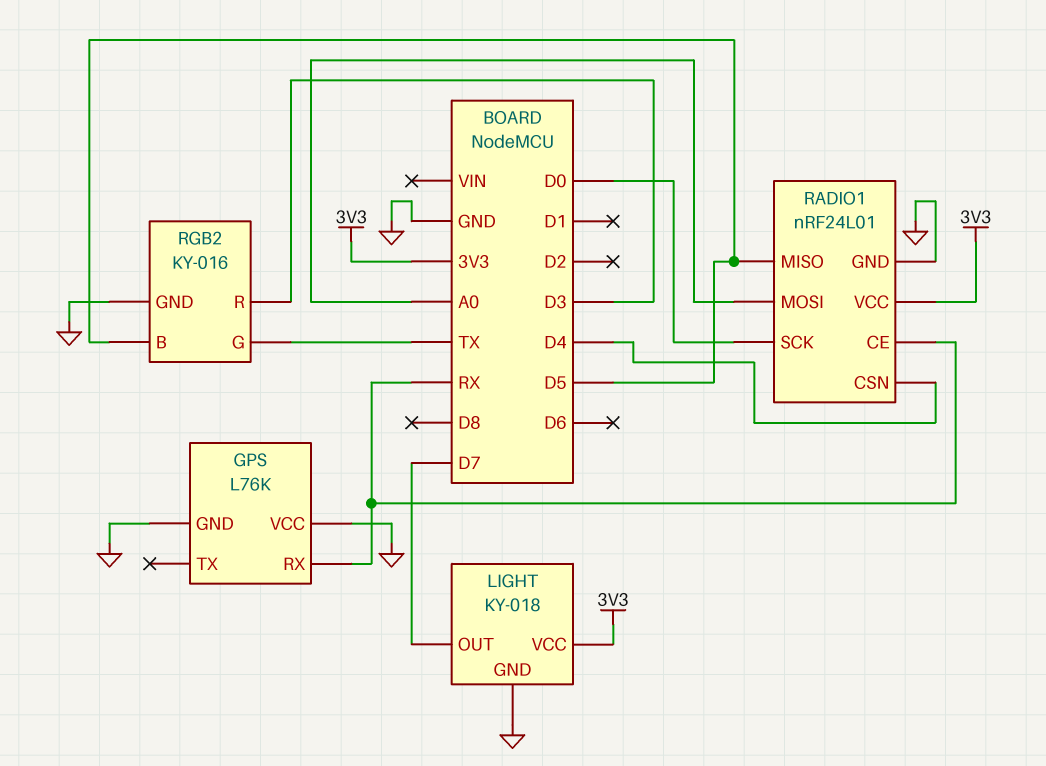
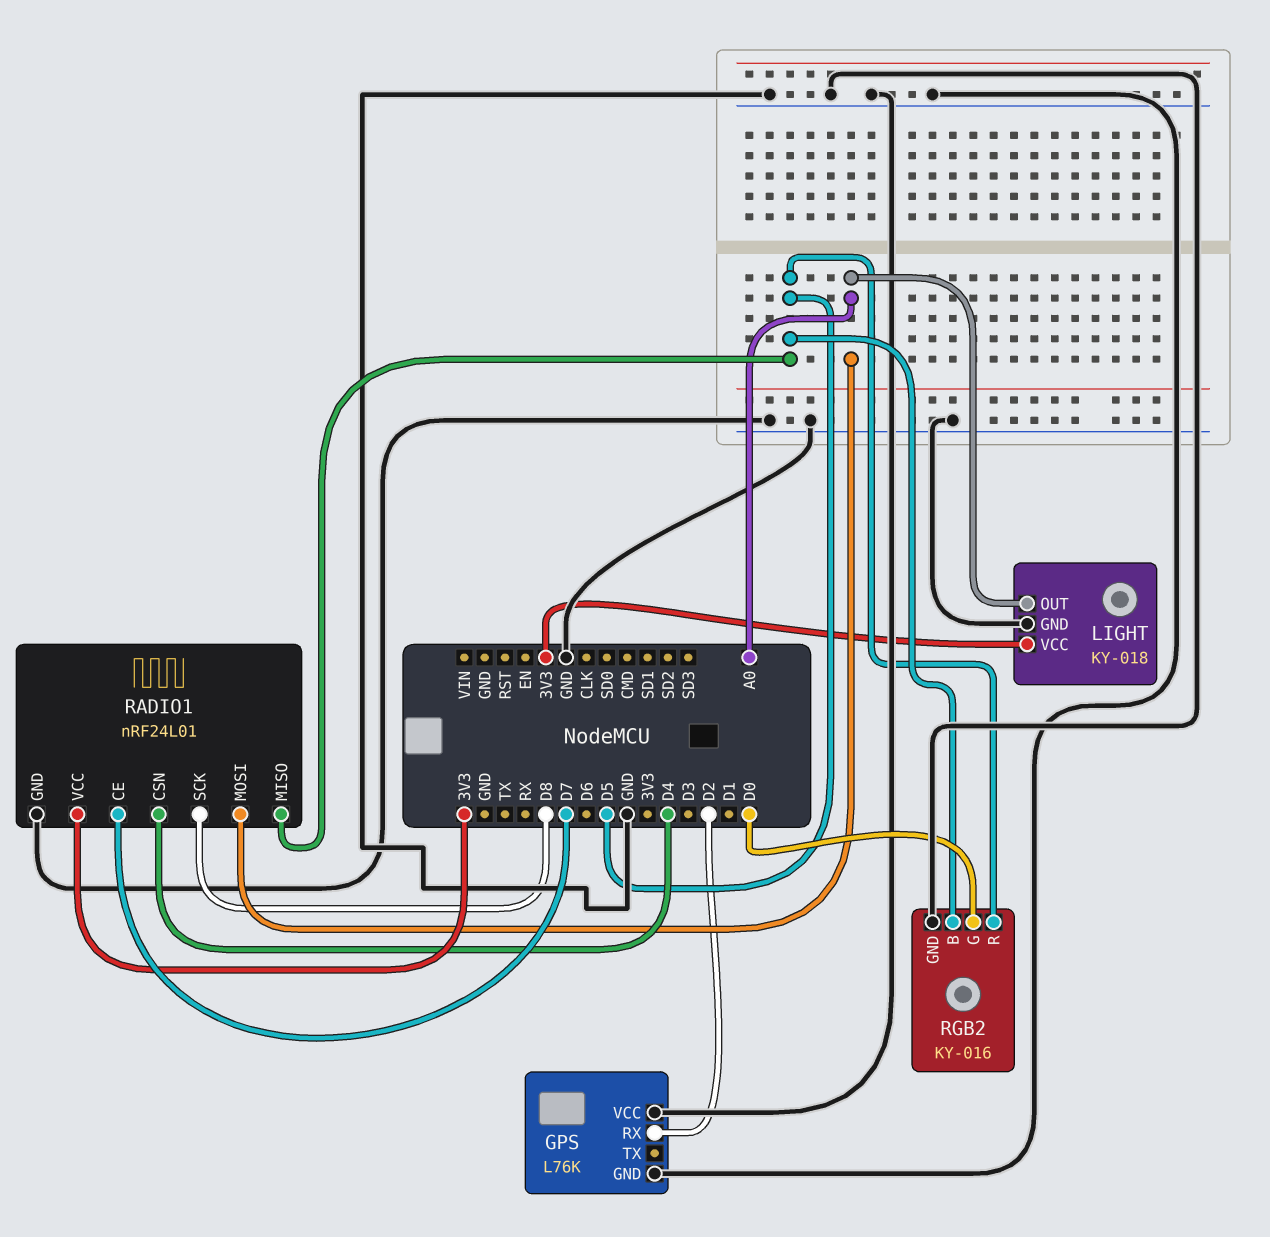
GPS pin RX: RX -> D2
LIGHT pin OUT: D7 -> A0
RADIO1 pin CE: RX -> D7
RADIO1 pin SCK: D0 -> D8
RGB2 pin G: TX -> D0
RGB2 pin R: D3 -> D5

